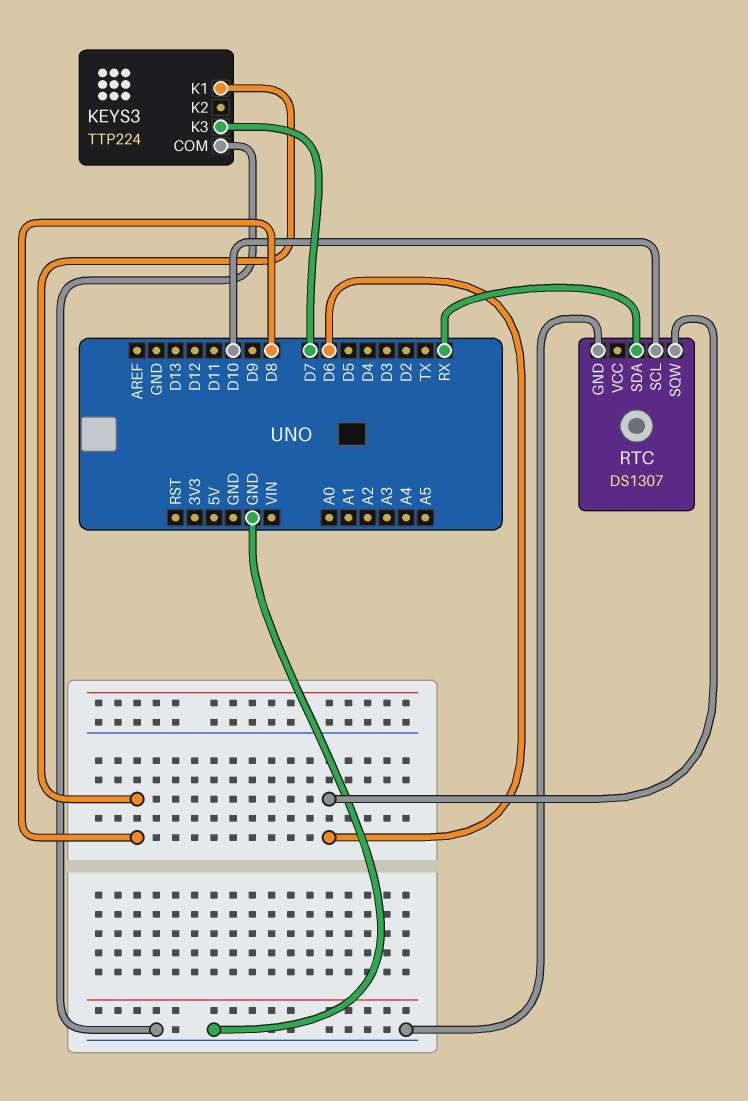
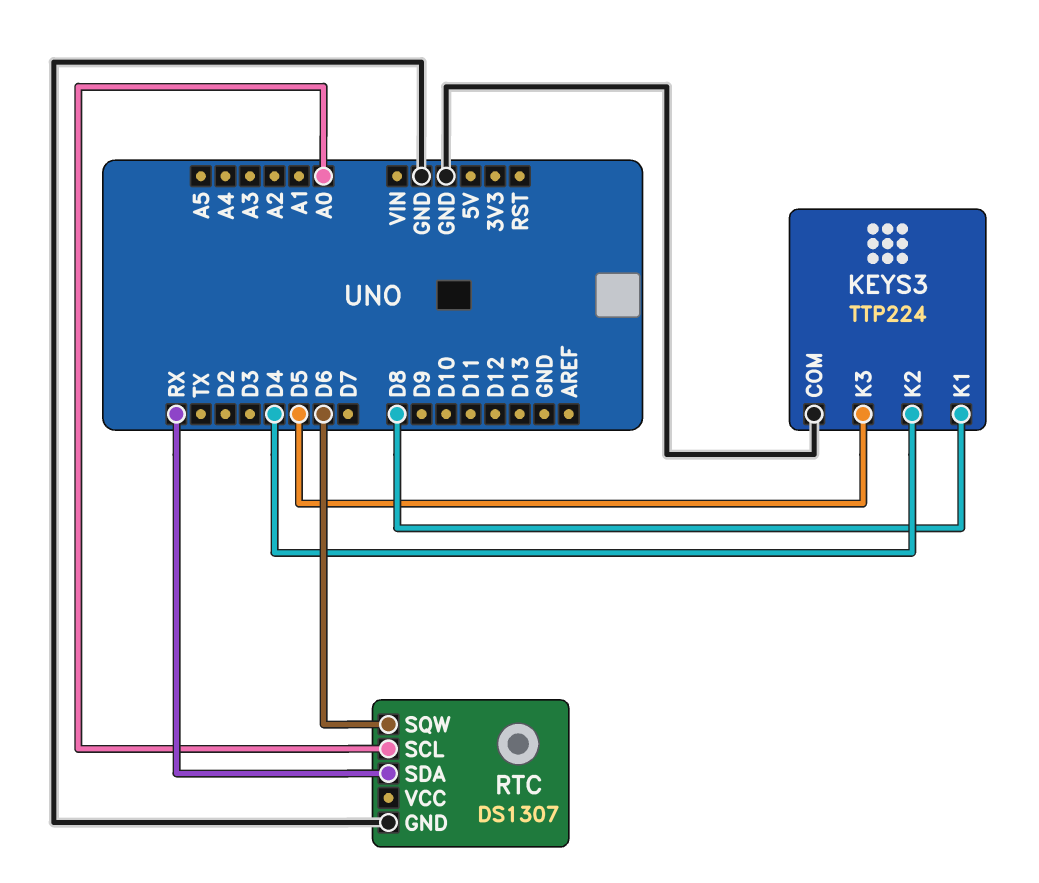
KEYS3 pin K2: none -> D4
KEYS3 pin K3: D7 -> D5
RTC pin SCL: D10 -> A0

